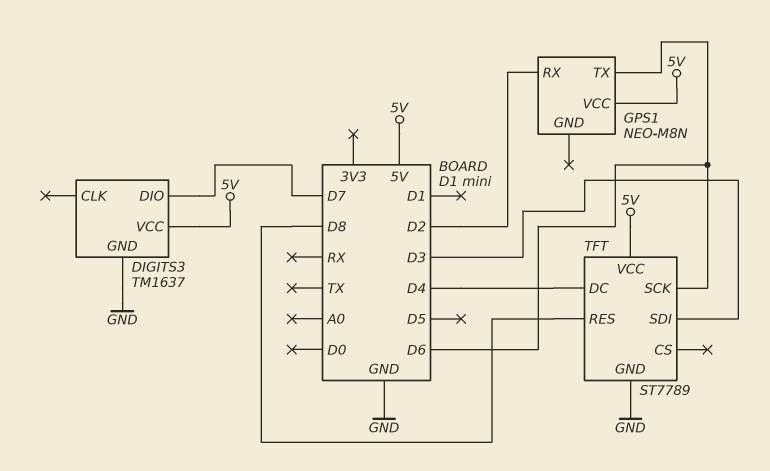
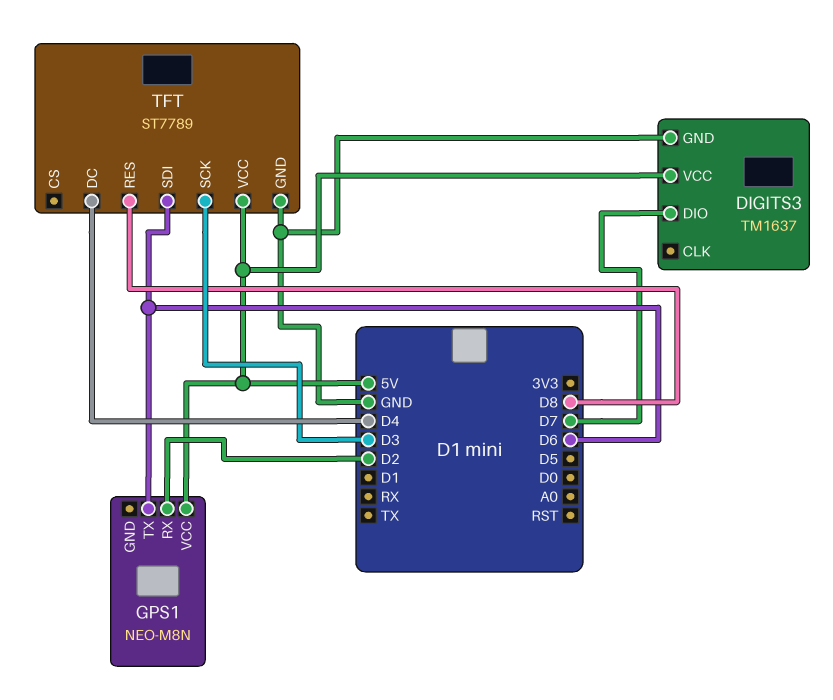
TFT pin SCK: D6 -> D3
TFT pin SDI: D3 -> D6

